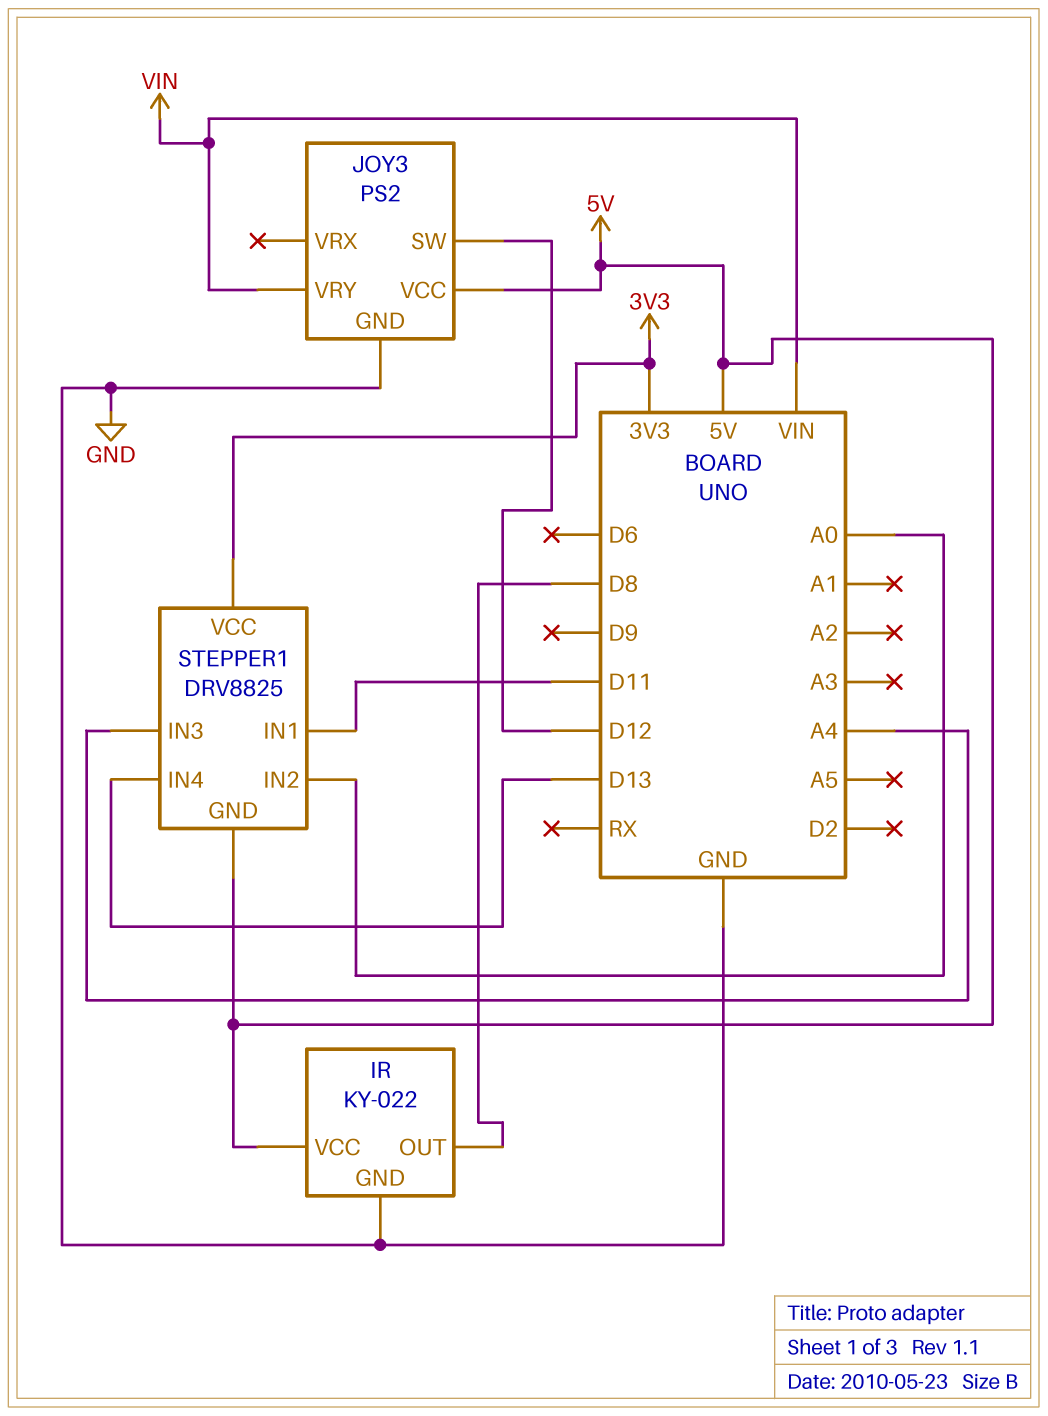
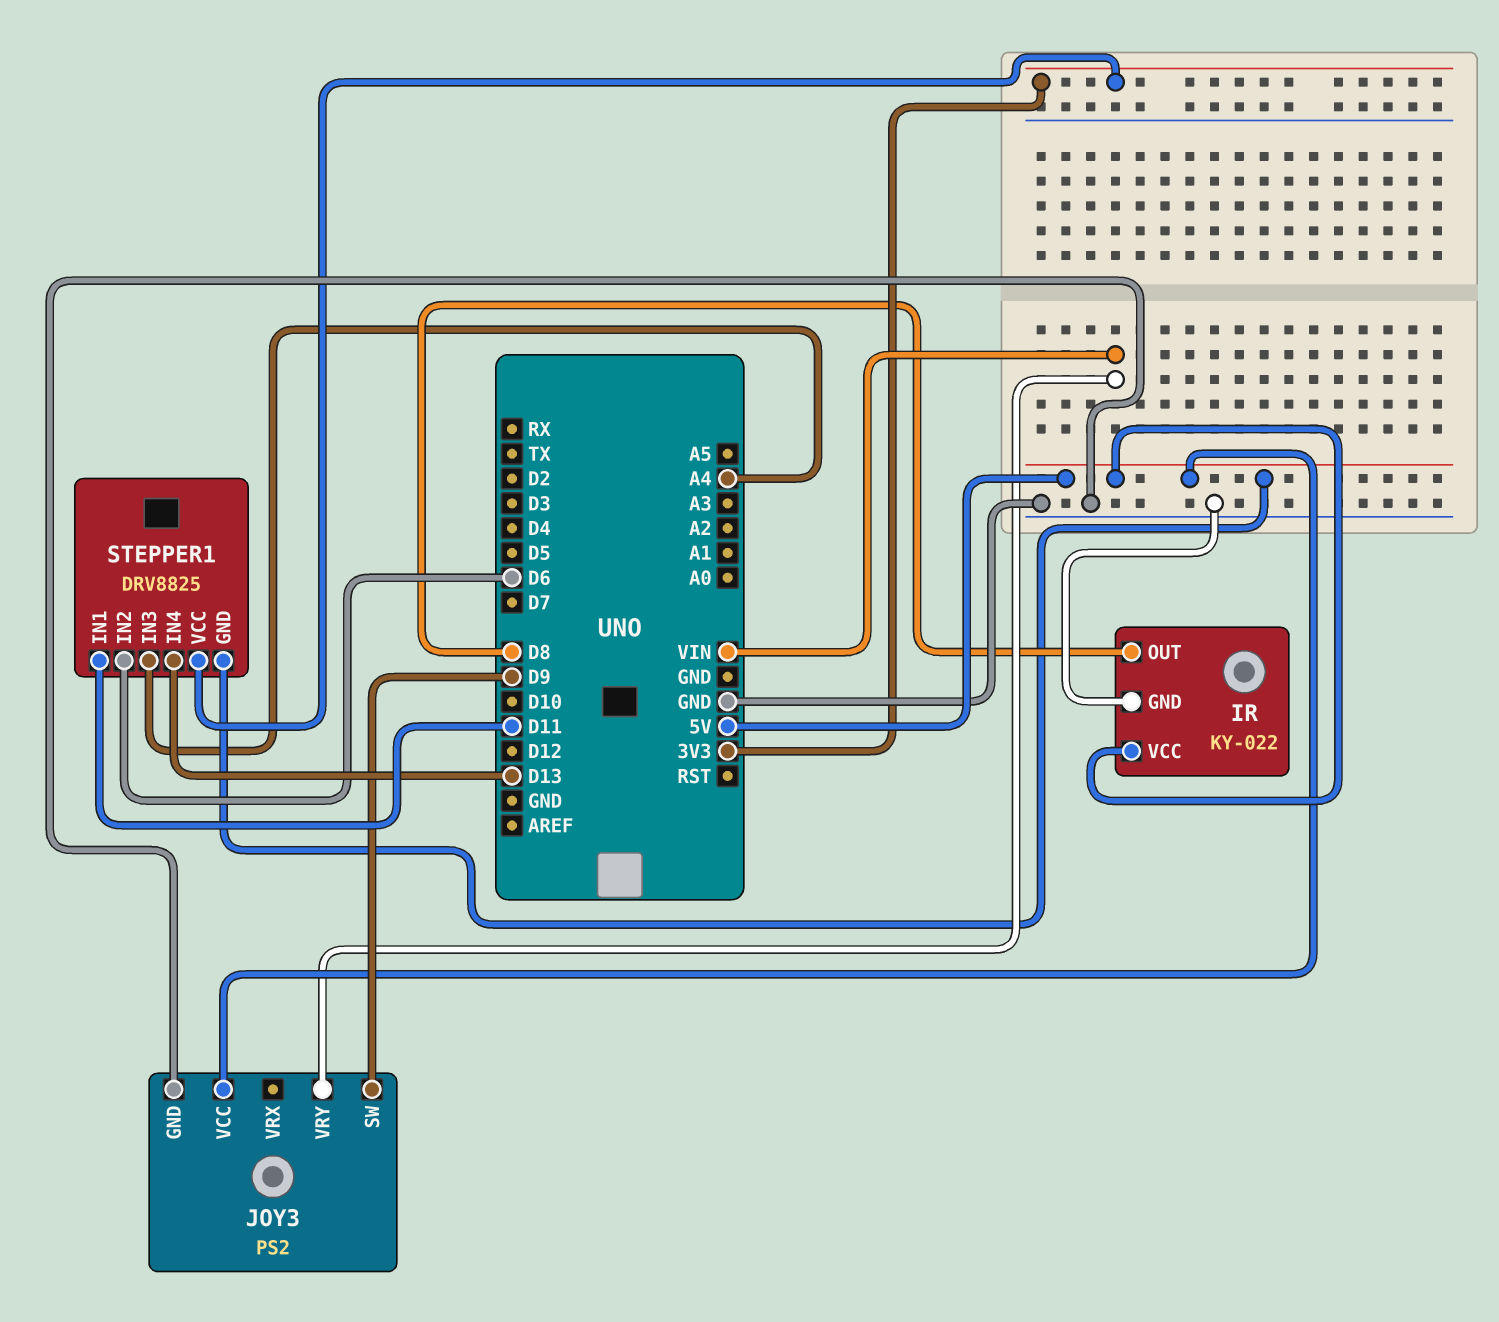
JOY3 pin SW: D12 -> D9
STEPPER1 pin IN2: A0 -> D6

